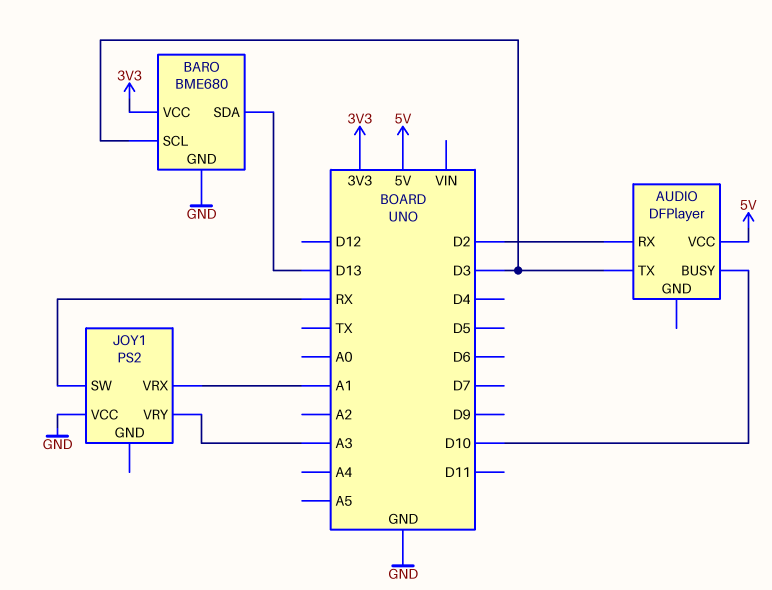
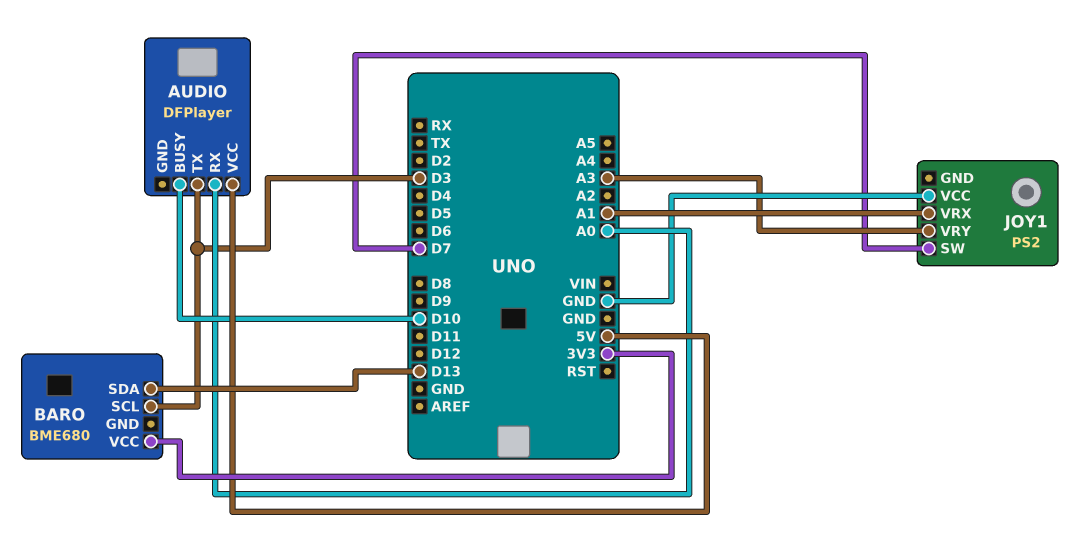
AUDIO pin RX: D2 -> A0
BARO pin GND: GND -> none
JOY1 pin SW: RX -> D7

